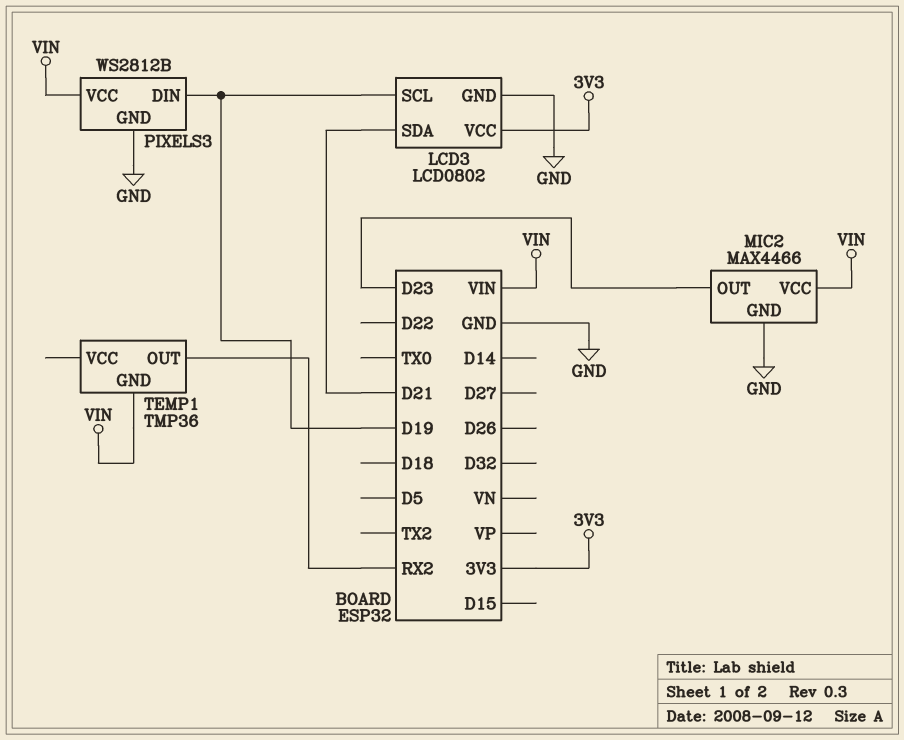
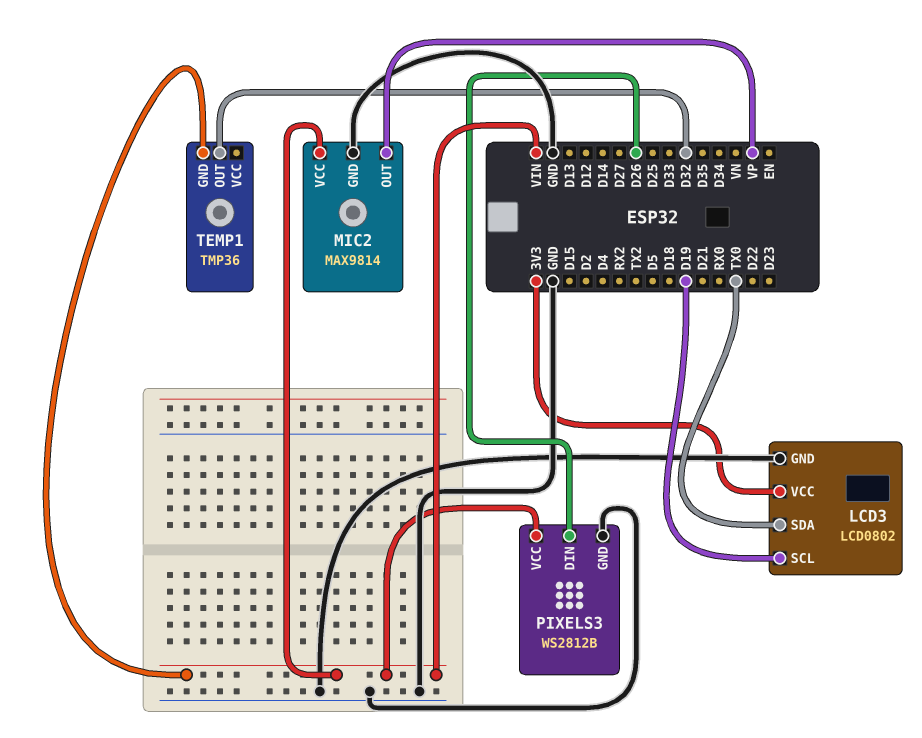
LCD3 pin SDA: D21 -> TX0
MIC2: MAX4466 -> MAX9814
MIC2 pin OUT: D23 -> VP
PIXELS3 pin DIN: D19 -> D26
TEMP1 pin OUT: RX2 -> D32

